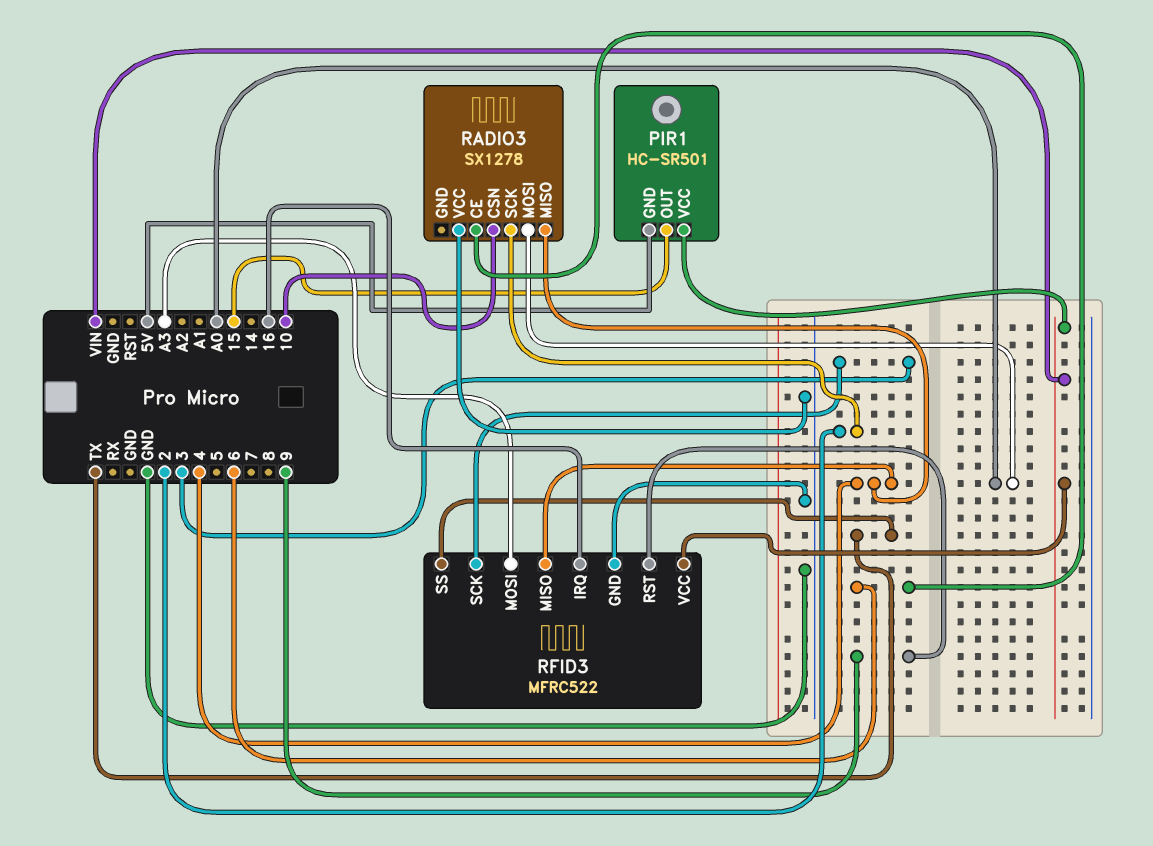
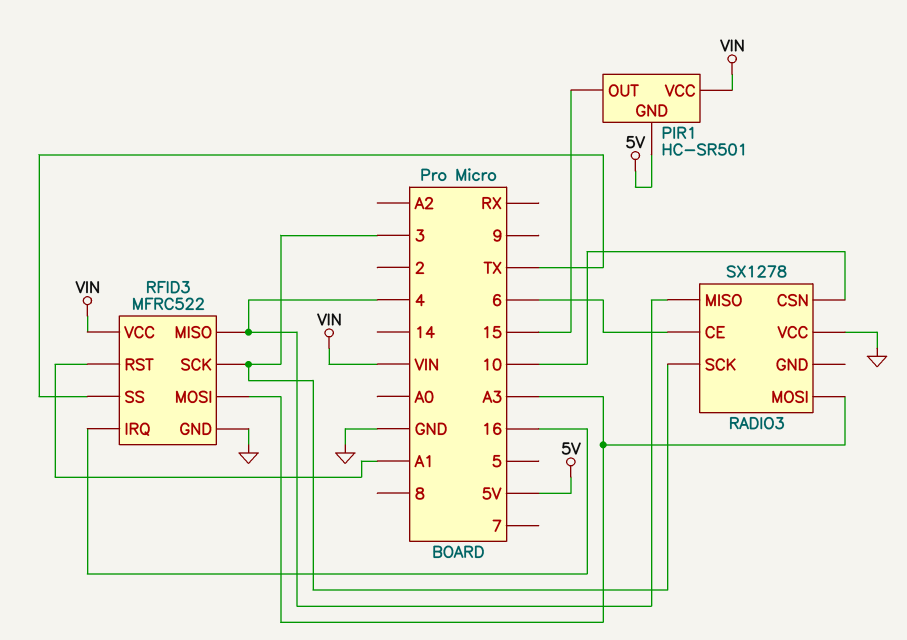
RADIO3 pin MOSI: A0 -> A3
RADIO3 pin SCK: 2 -> 3
RFID3 pin RST: 9 -> A1

